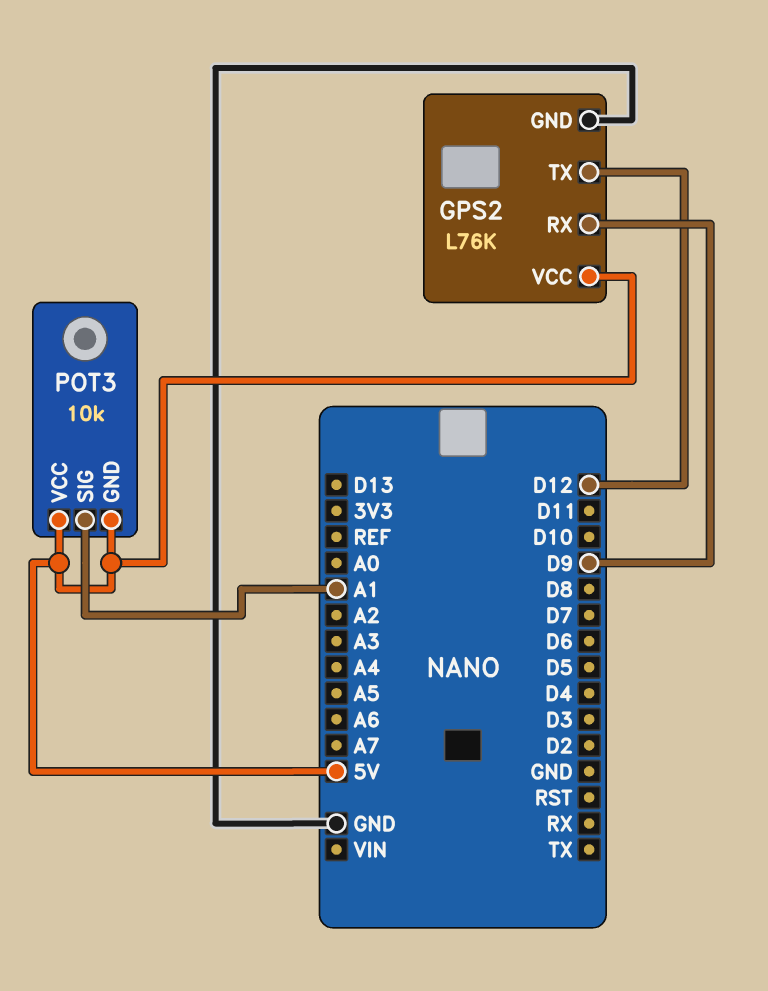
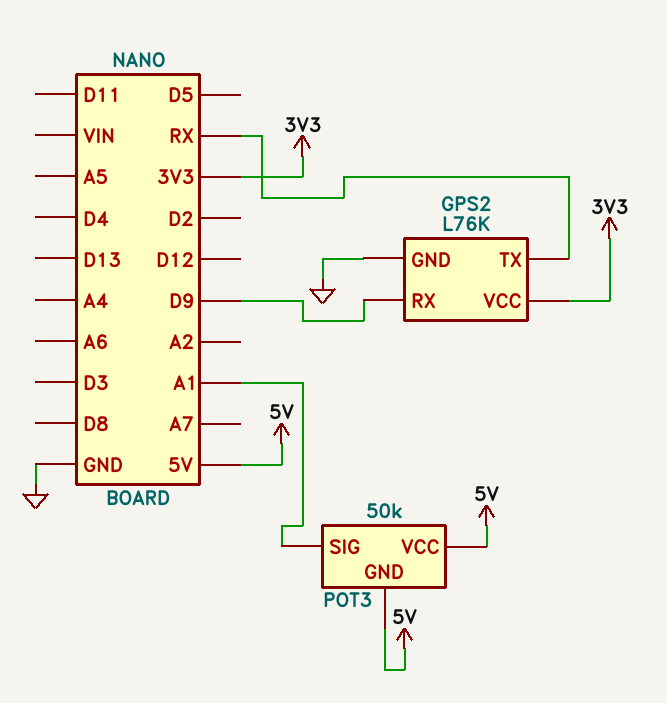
GPS2 pin TX: D12 -> RX
GPS2 pin VCC: 5V -> 3V3
POT3: 10k -> 50k

